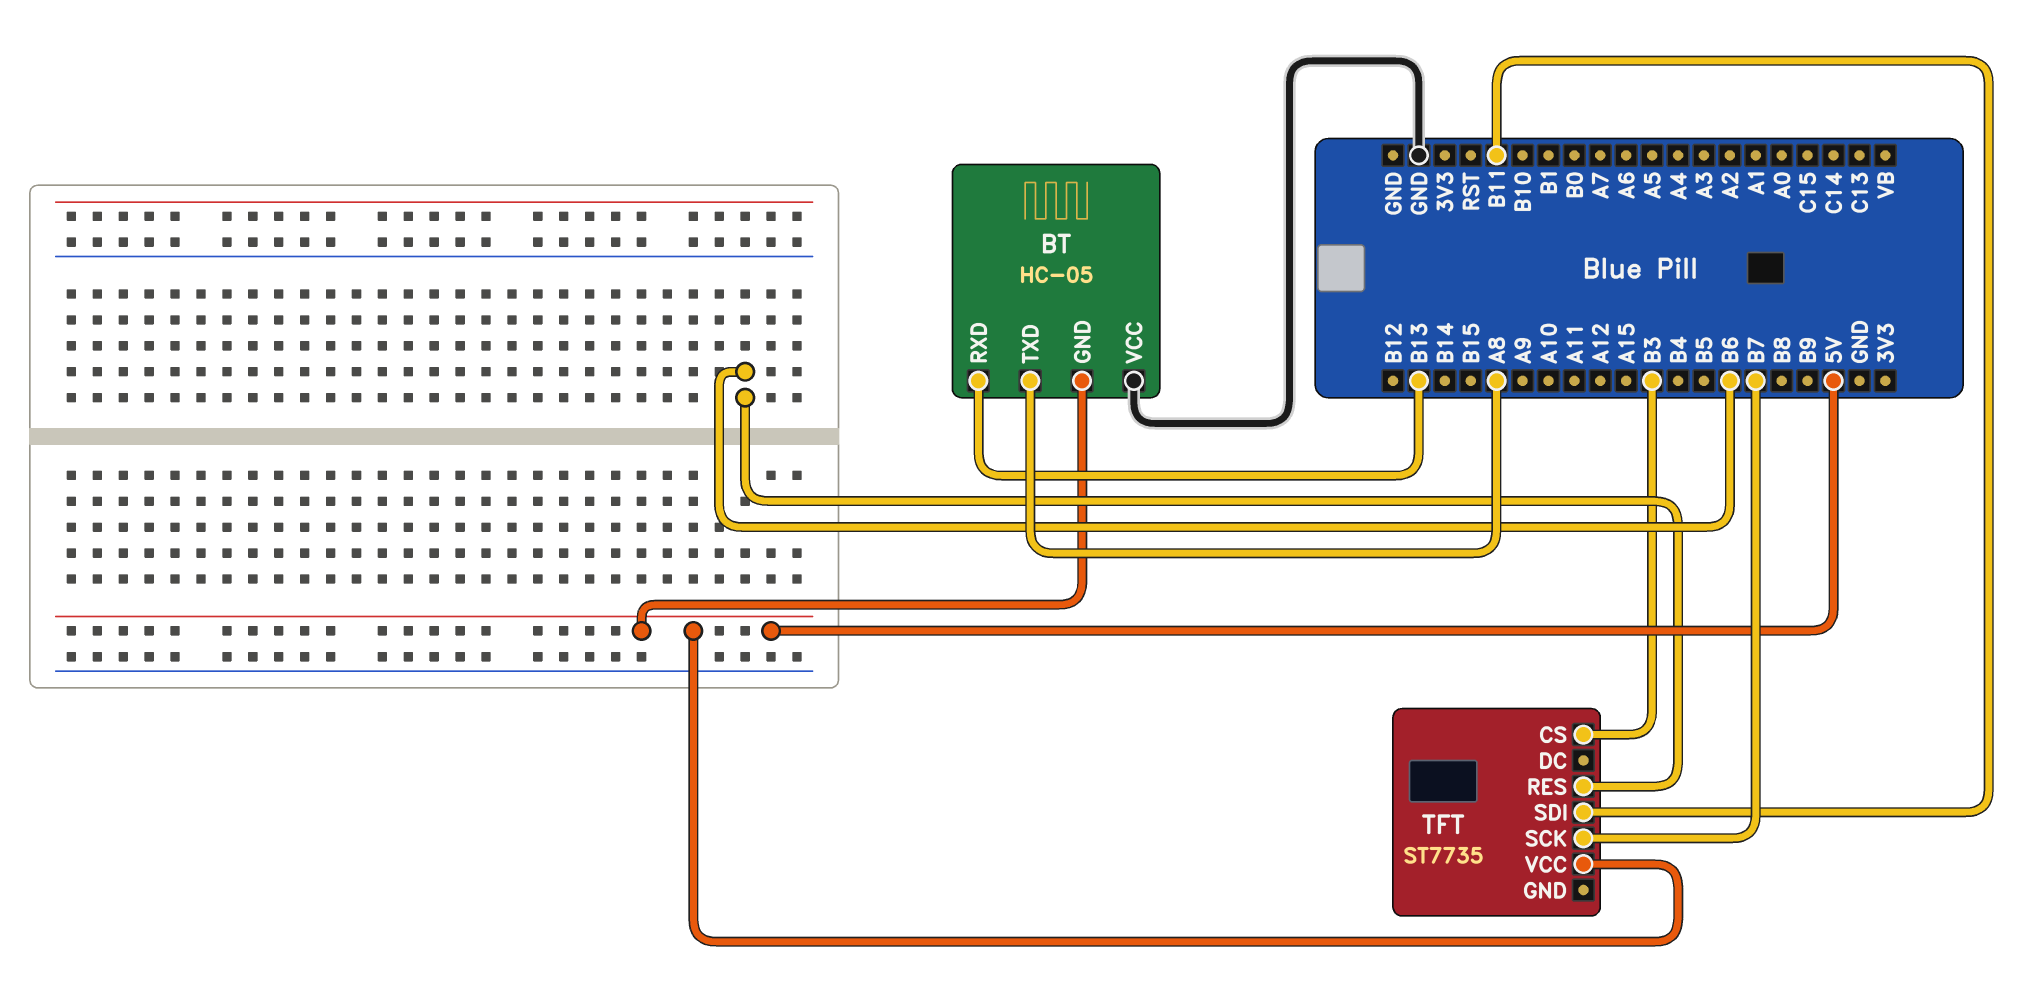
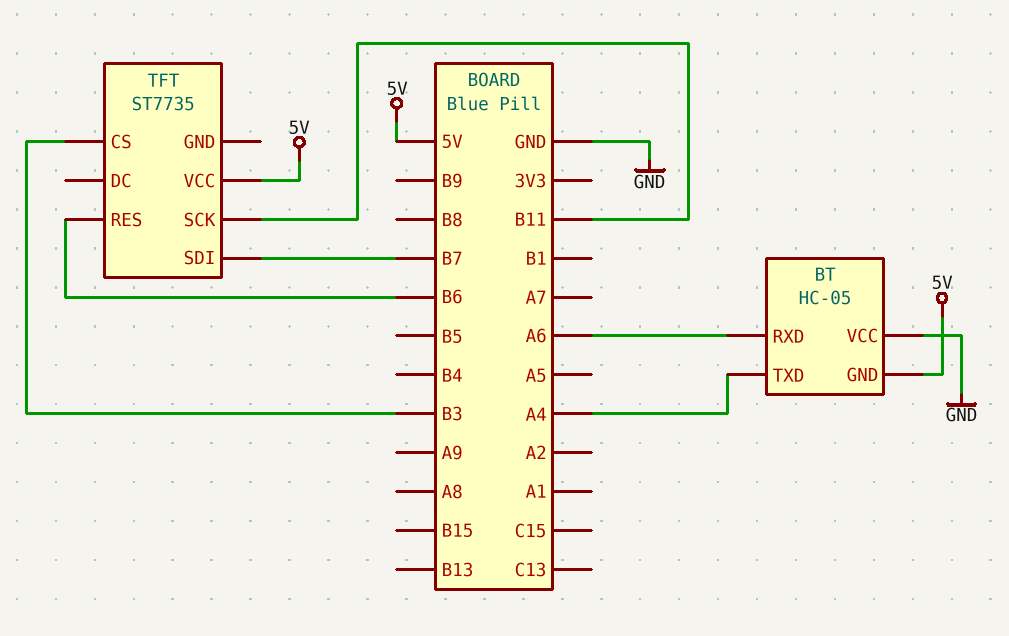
BT pin RXD: B13 -> A6
BT pin TXD: A8 -> A4
TFT pin SCK: B7 -> B11
TFT pin SDI: B11 -> B7

